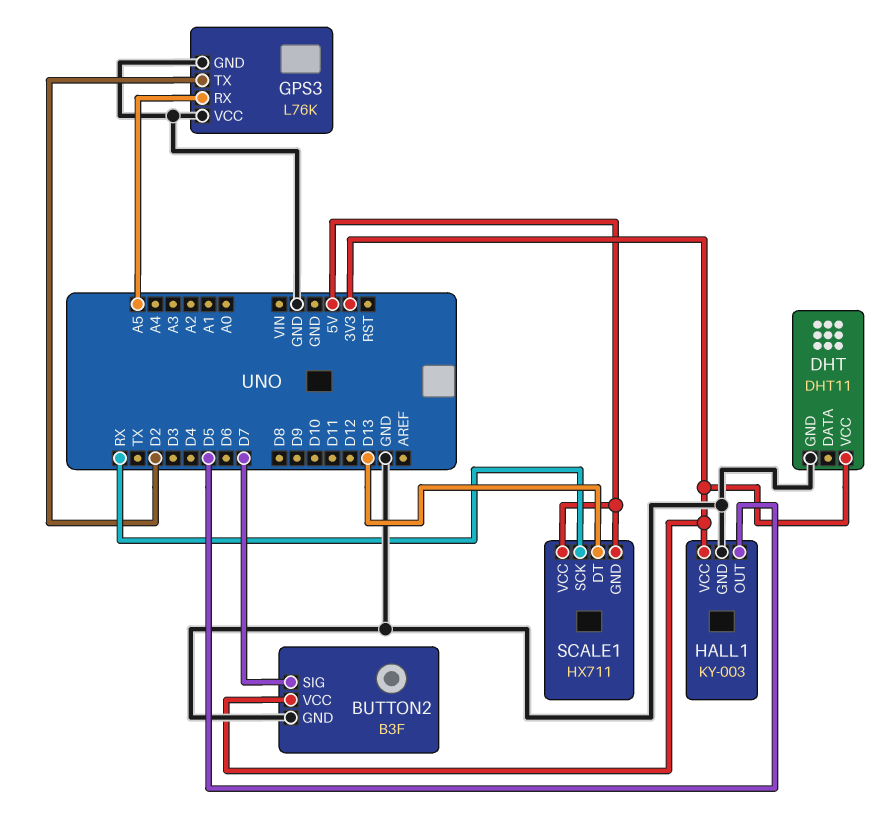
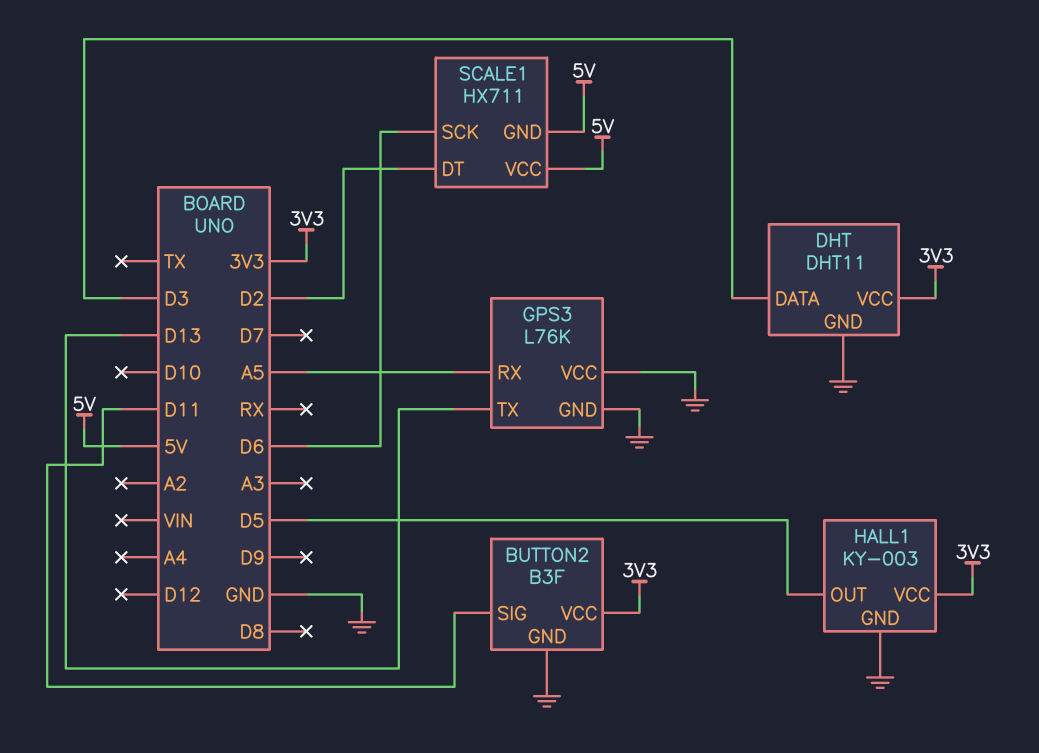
BUTTON2 pin SIG: D7 -> D11
DHT pin DATA: none -> D3
GPS3 pin TX: D2 -> D13
SCALE1 pin DT: D13 -> D2
SCALE1 pin SCK: RX -> D6

